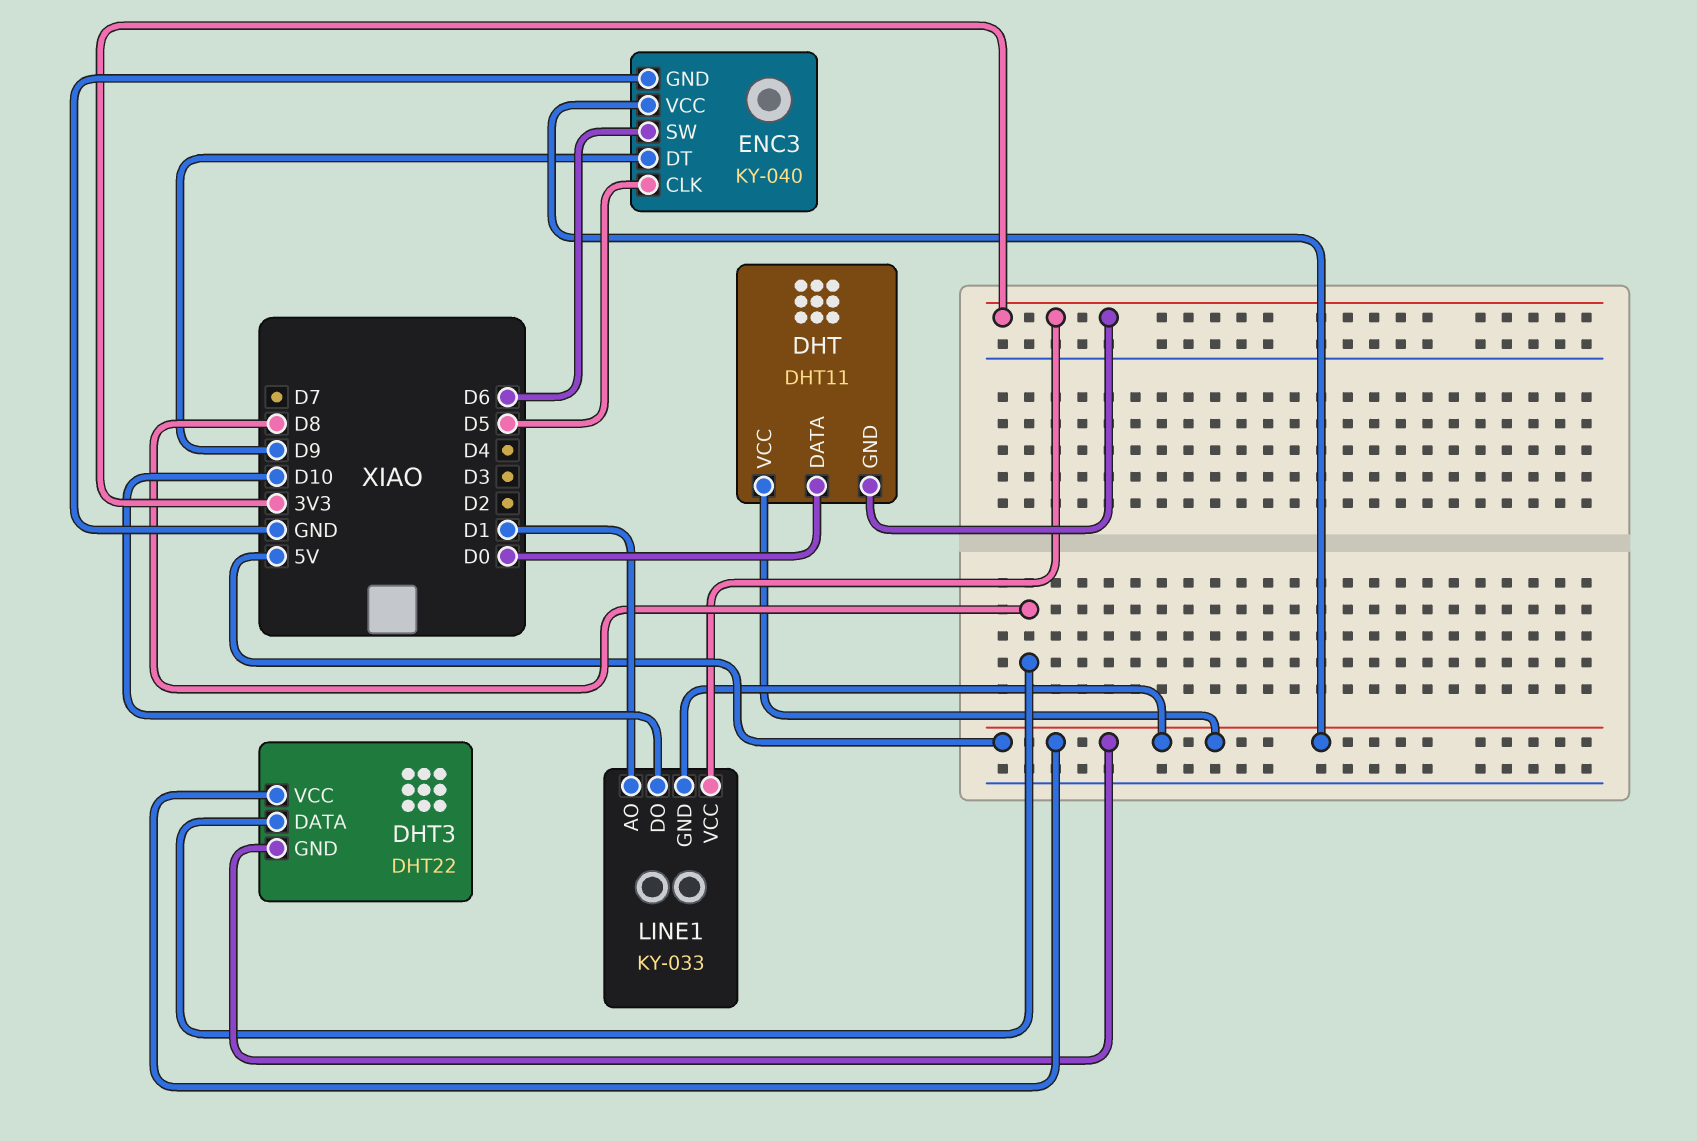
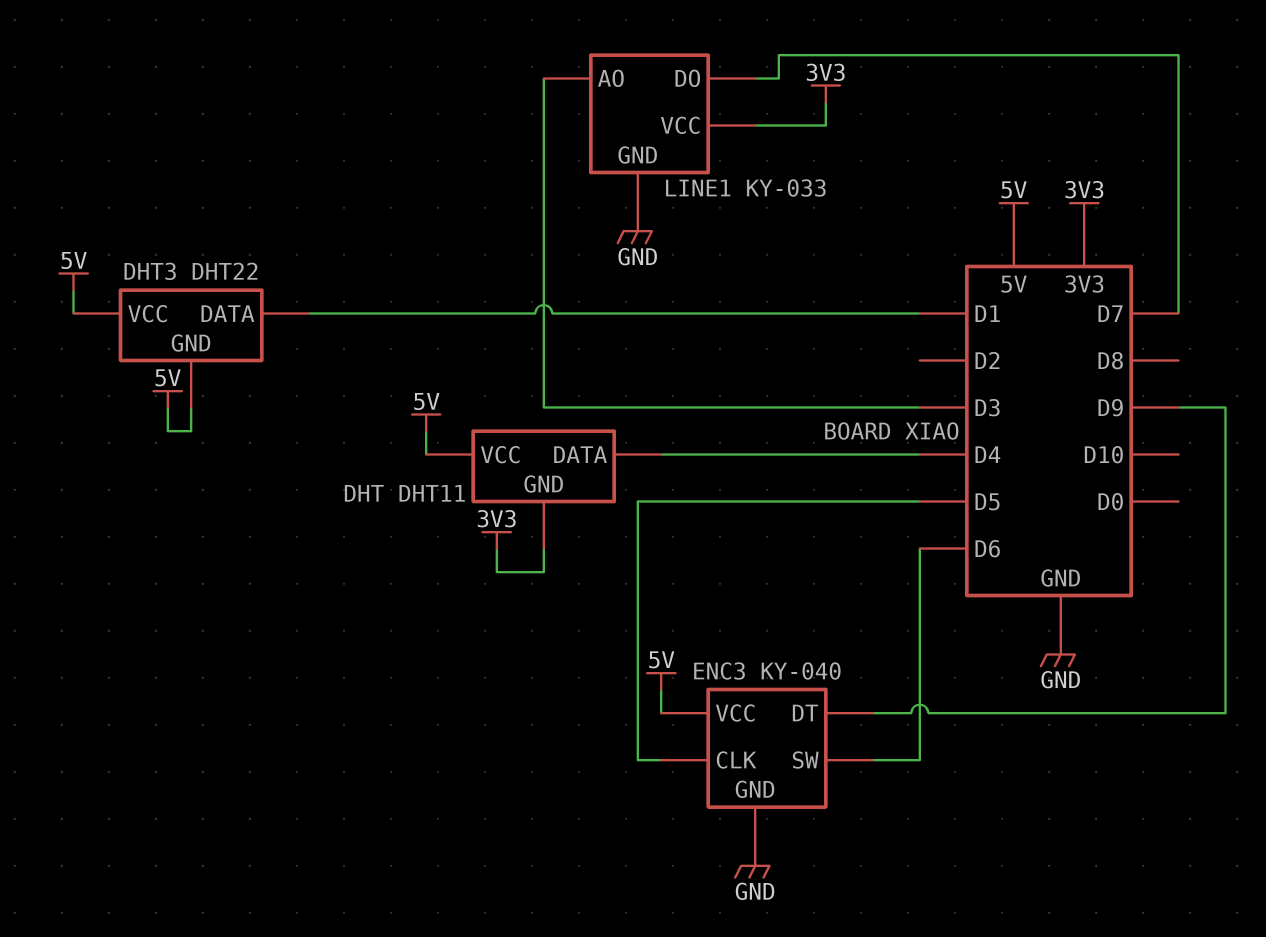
DHT pin DATA: D0 -> D4
DHT3 pin DATA: D8 -> D1
LINE1 pin AO: D1 -> D3
LINE1 pin DO: D10 -> D7
LINE1 pin GND: 5V -> GND

